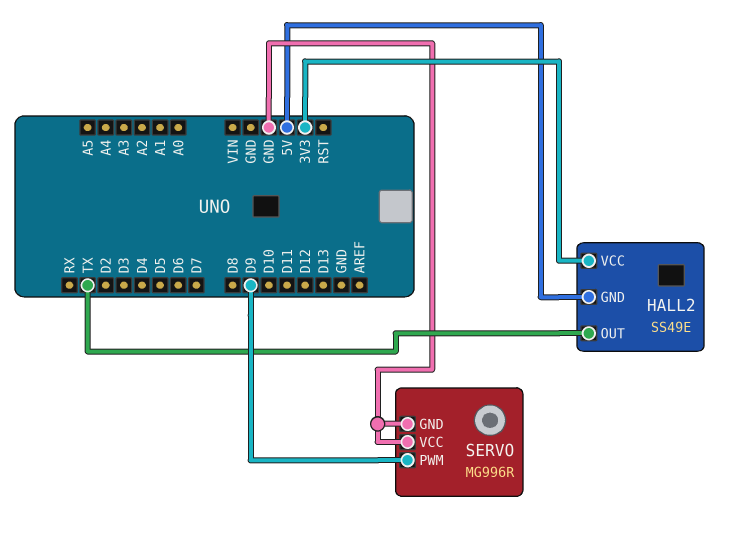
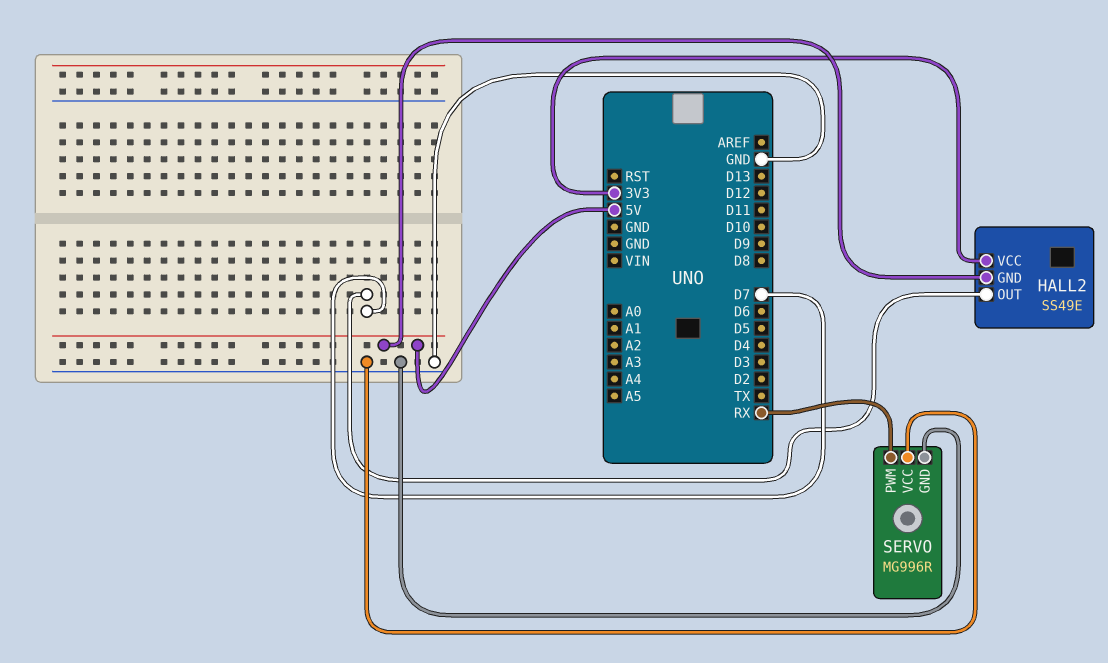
HALL2 pin OUT: TX -> D7
SERVO pin PWM: D9 -> RX

